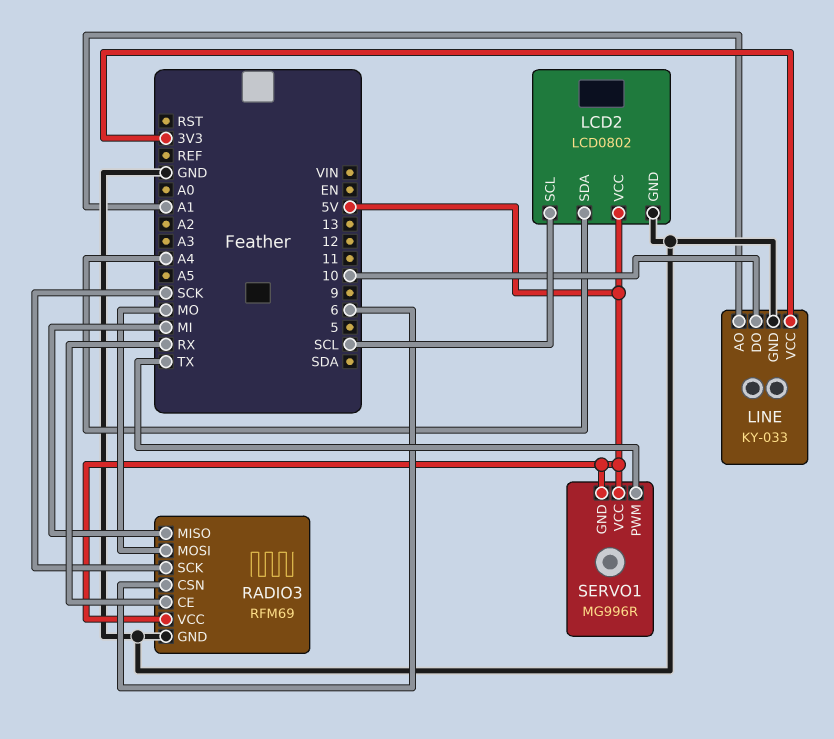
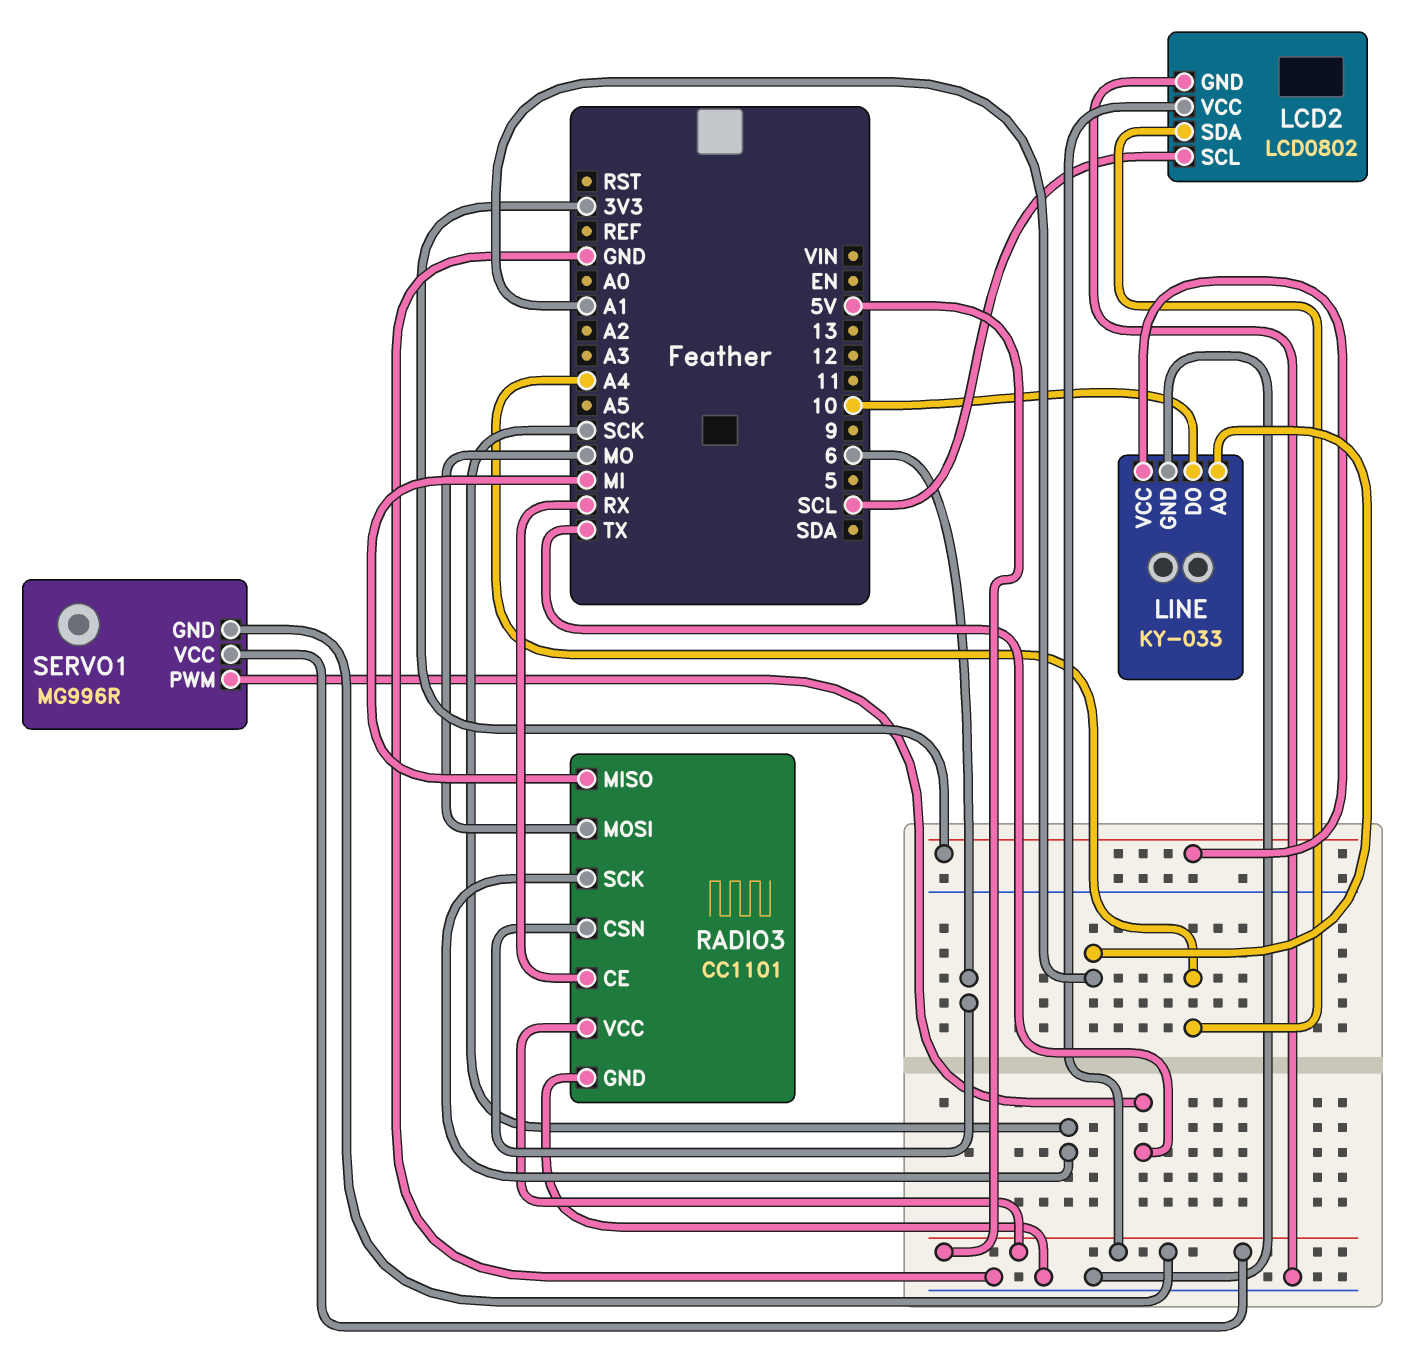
RADIO3: RFM69 -> CC1101

